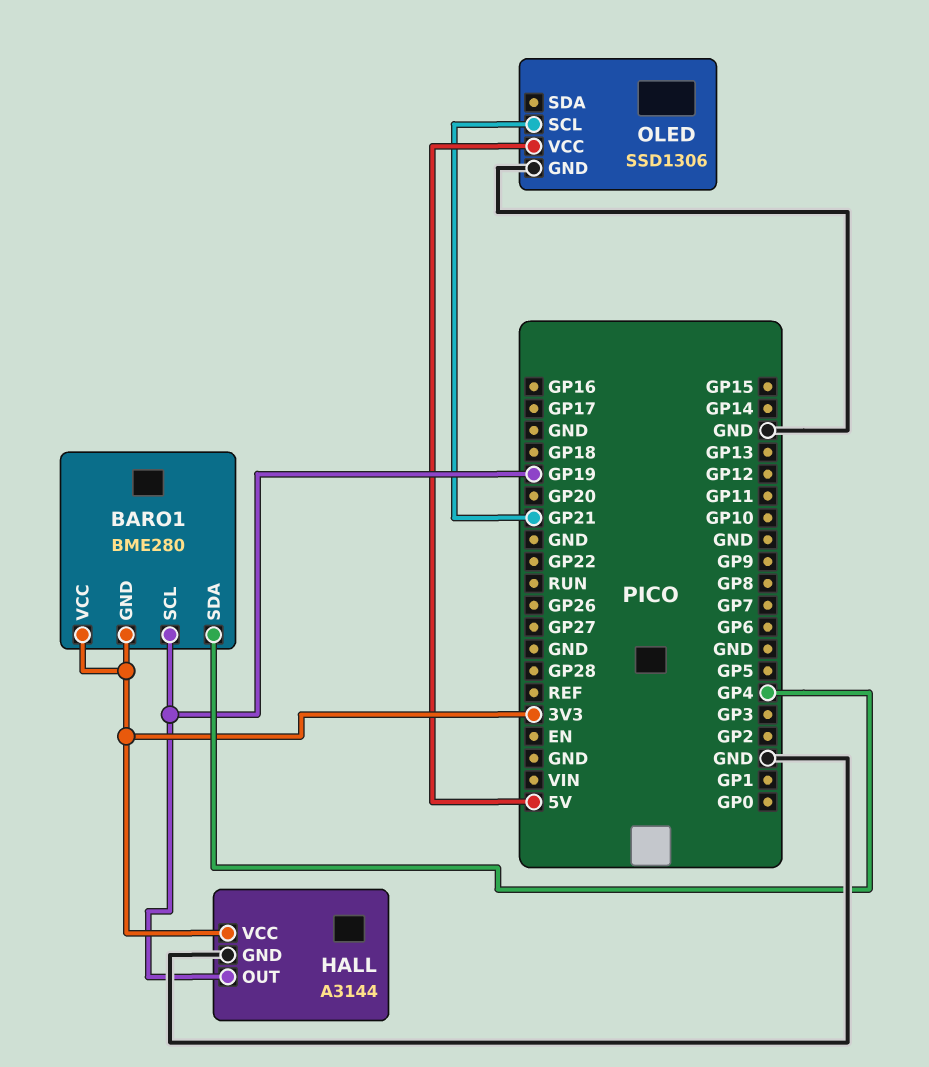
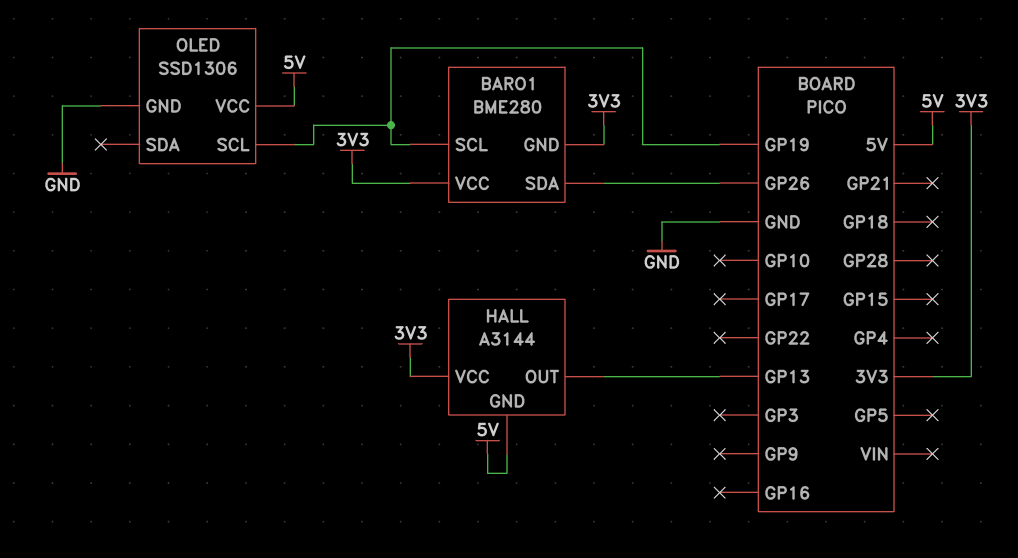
BARO1 pin SDA: GP4 -> GP26
HALL pin GND: GND -> 5V
HALL pin OUT: GP19 -> GP13
OLED pin SCL: GP21 -> GP19

